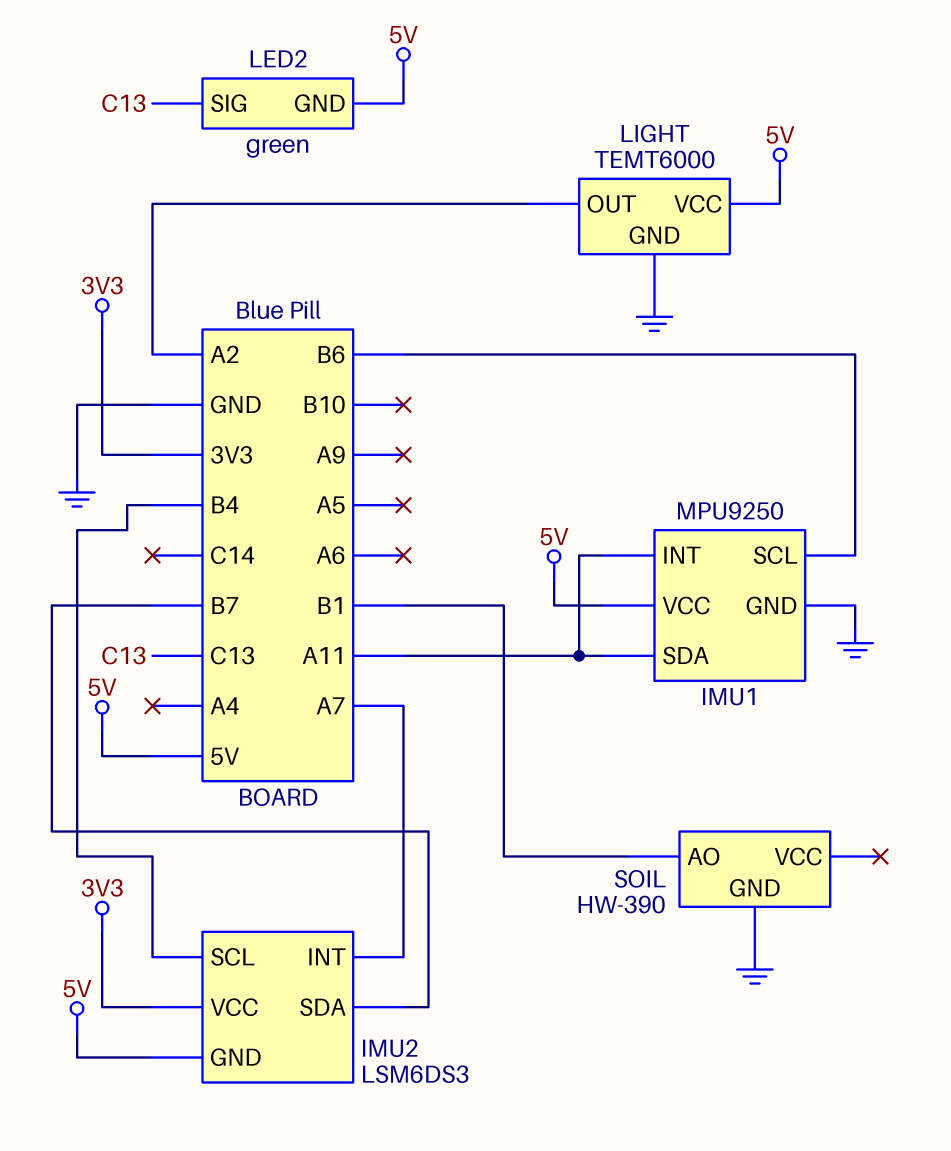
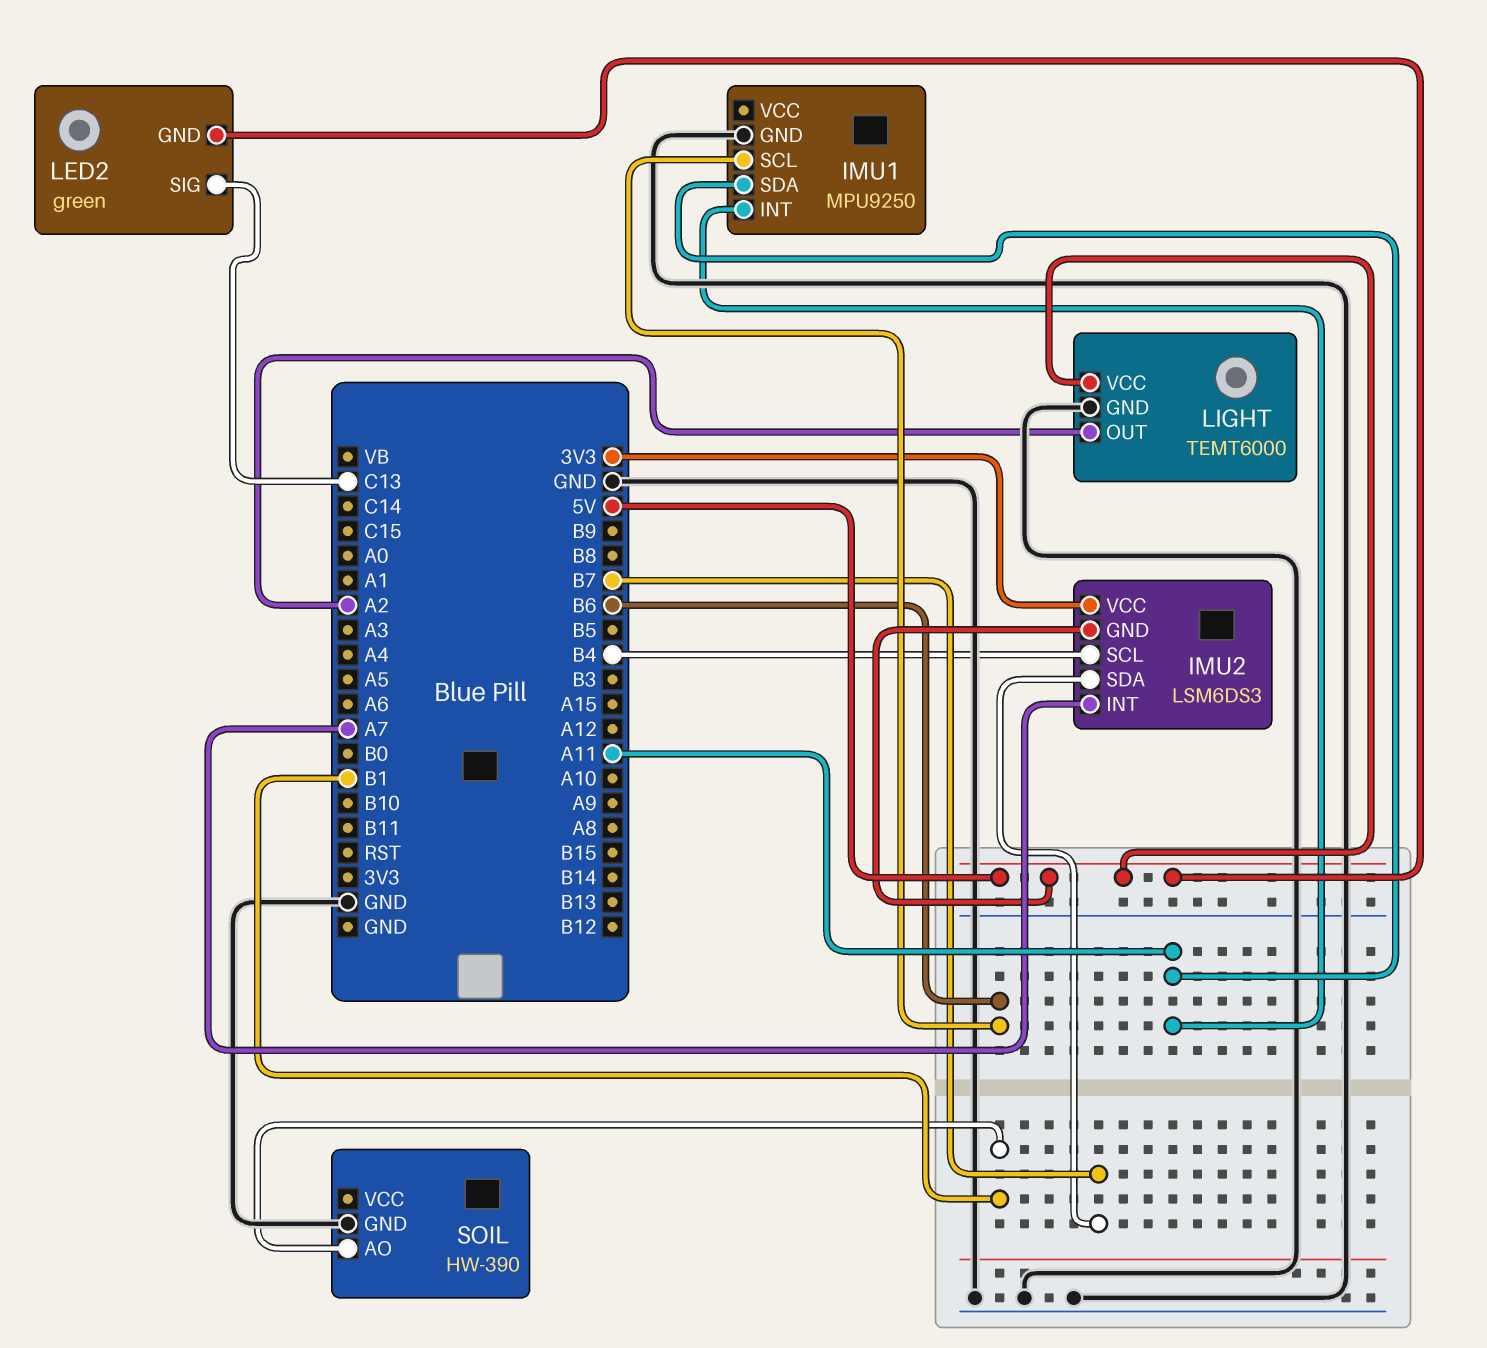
IMU1 pin VCC: 5V -> none

